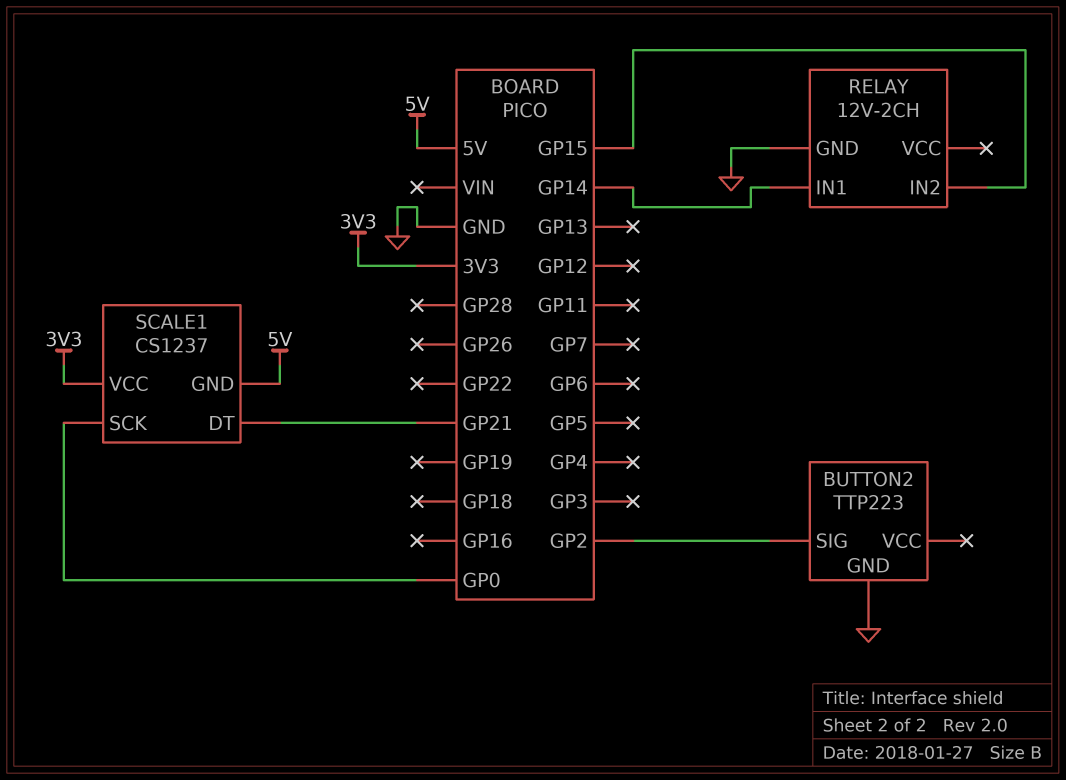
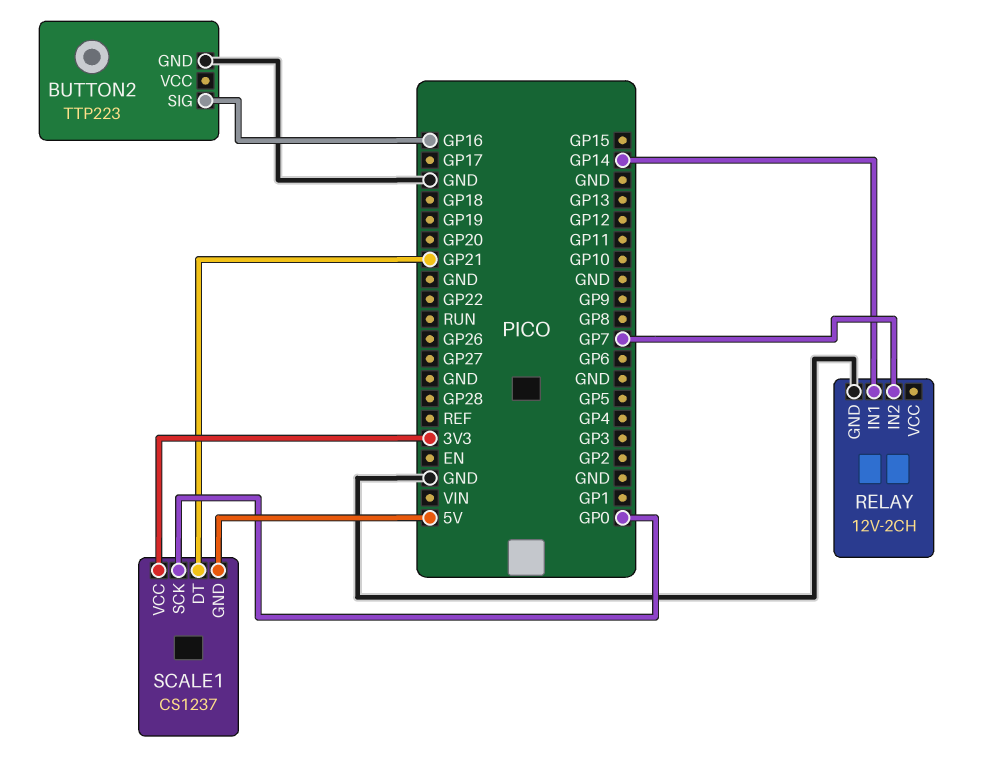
BUTTON2 pin SIG: GP2 -> GP16
RELAY pin IN2: GP15 -> GP7

